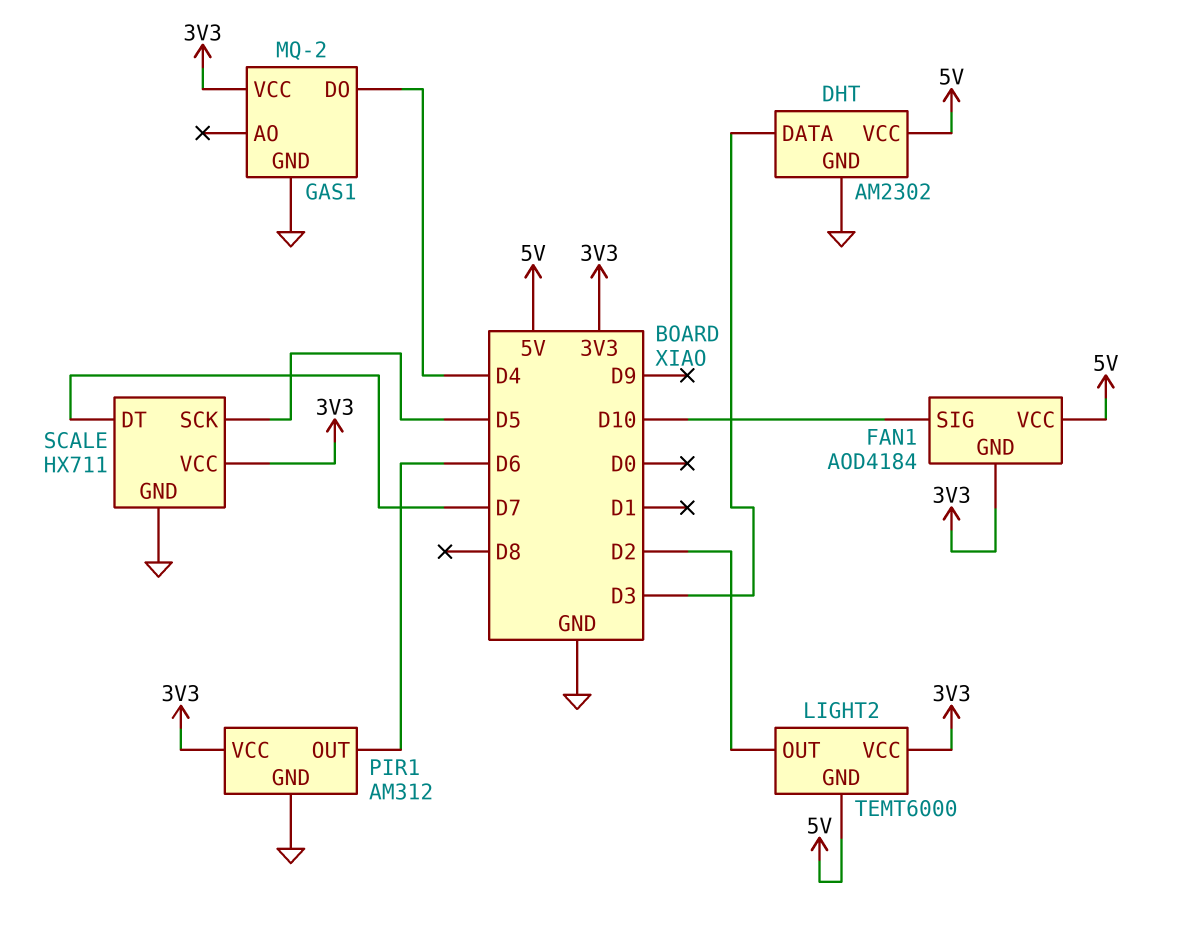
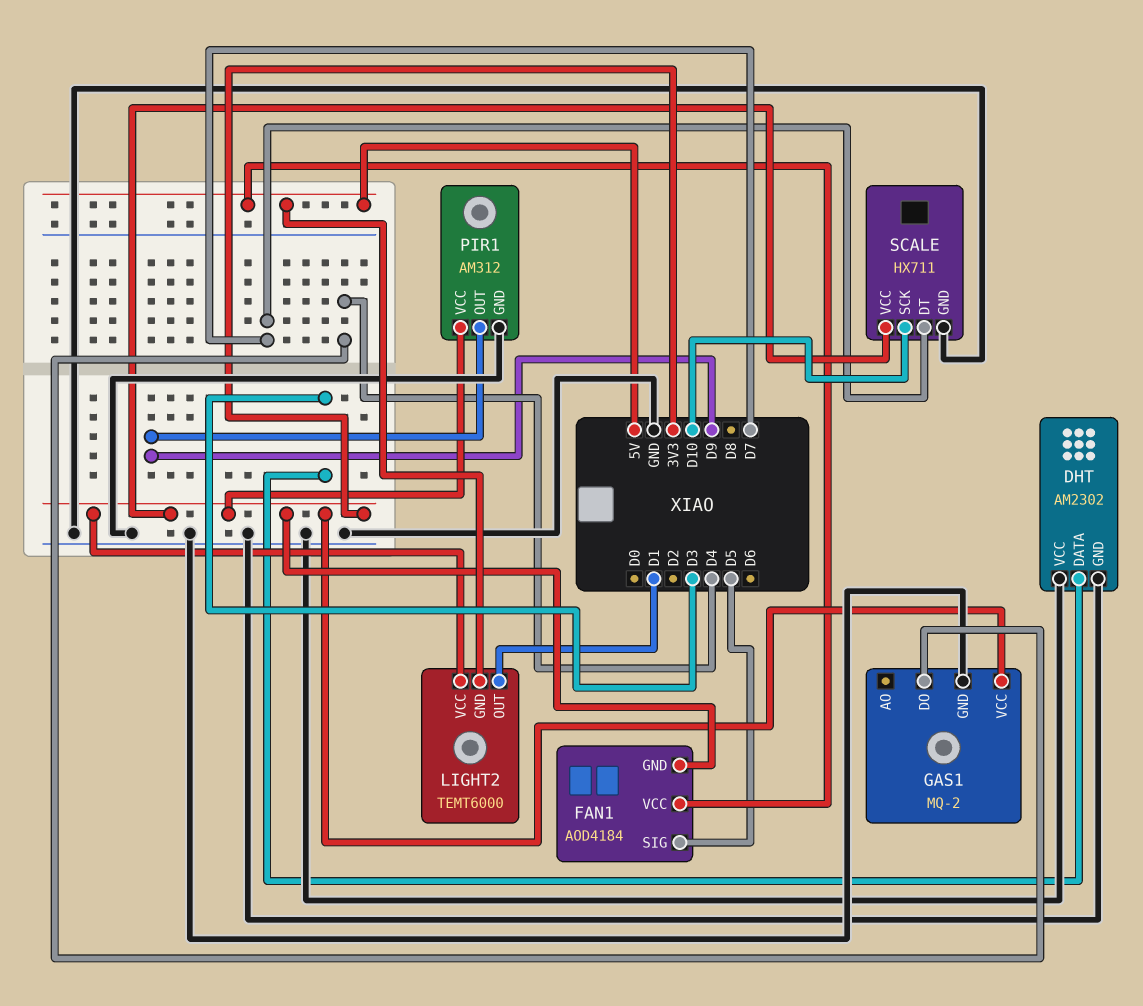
DHT pin VCC: 5V -> GND
FAN1 pin SIG: D10 -> D5
LIGHT2 pin OUT: D2 -> D1
PIR1 pin OUT: D6 -> D9
SCALE pin SCK: D5 -> D10

